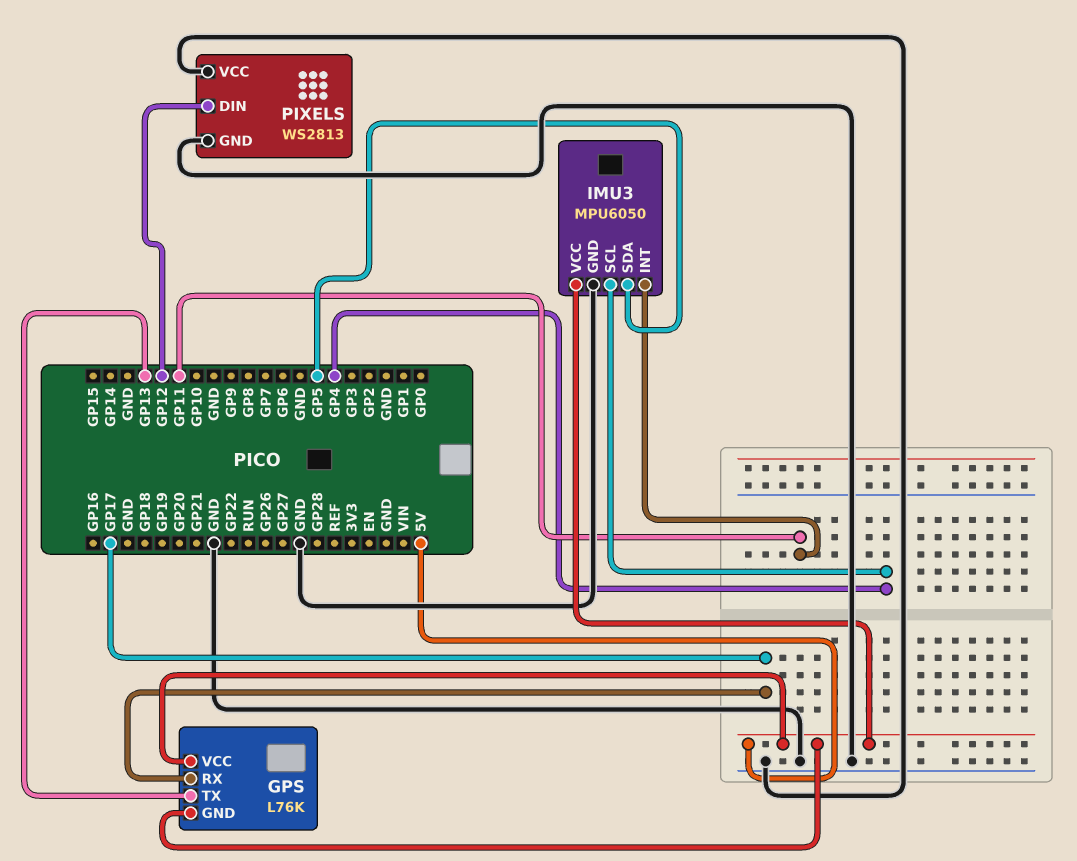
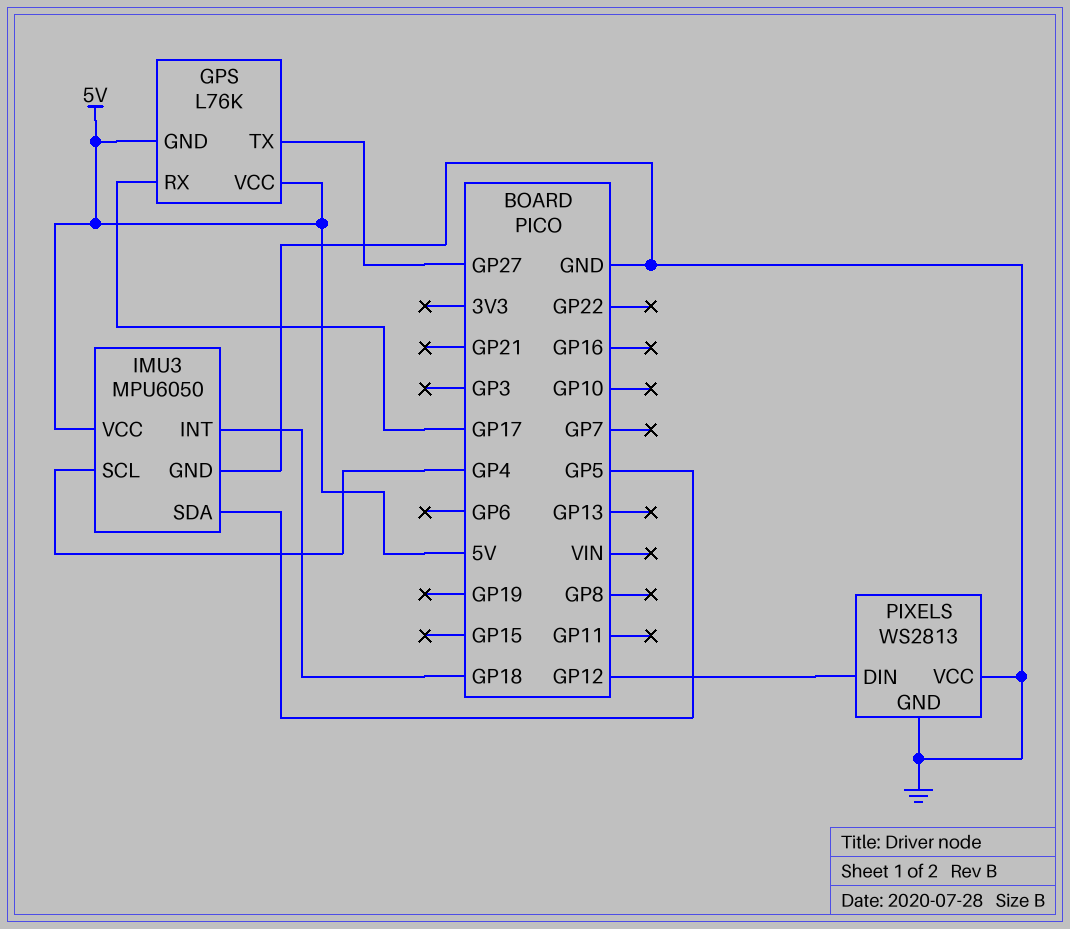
GPS pin TX: GP13 -> GP27
IMU3 pin INT: GP11 -> GP18

